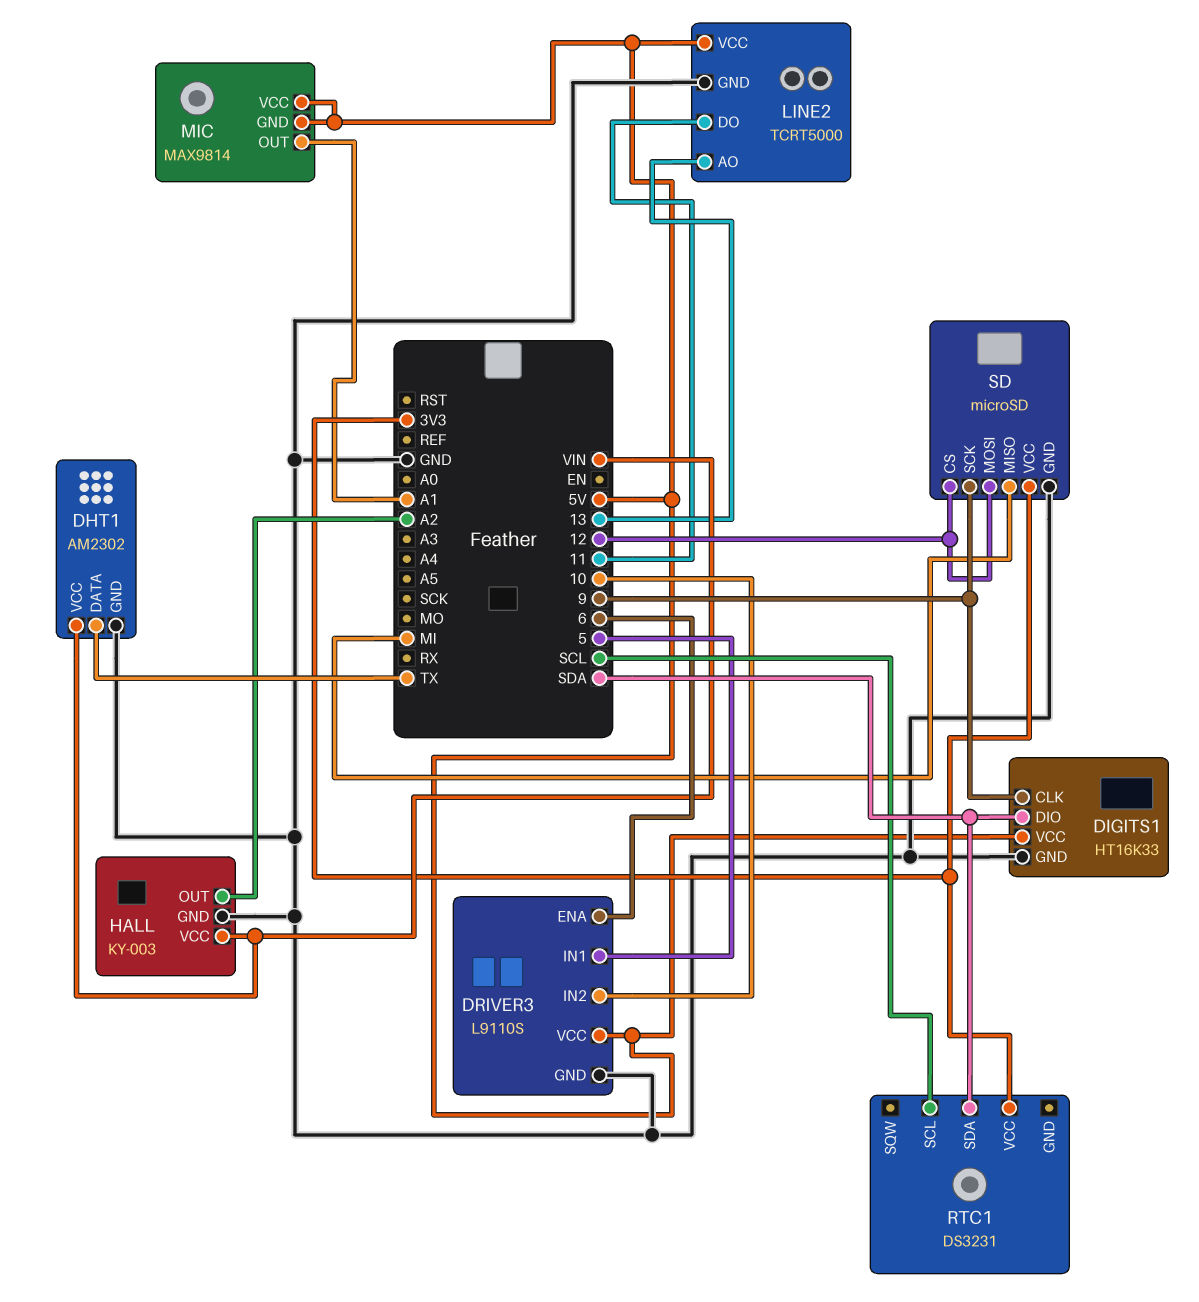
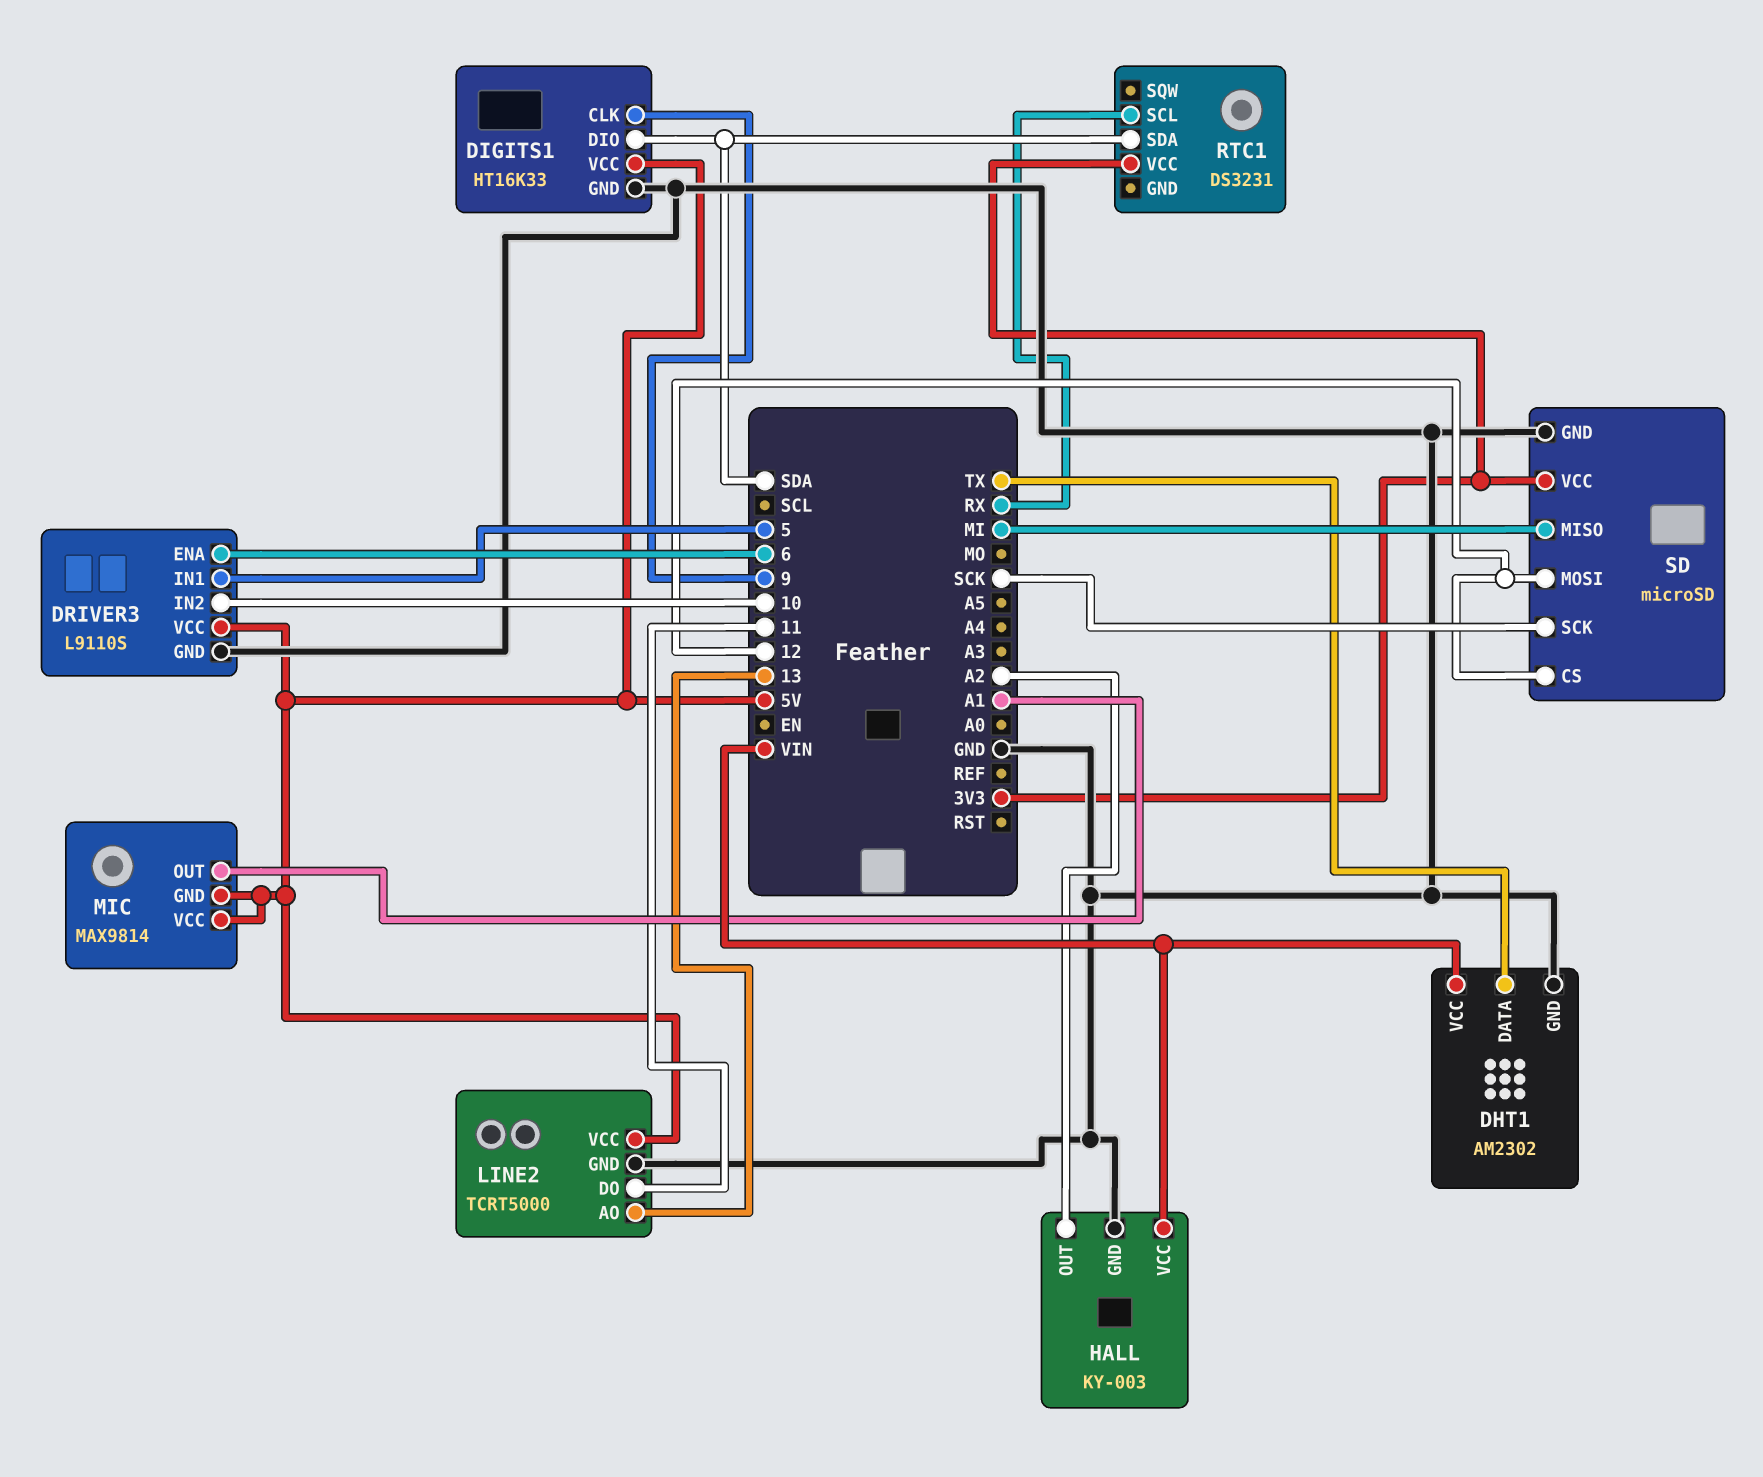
RTC1 pin SCL: SCL -> RX
SD pin SCK: 9 -> SCK

